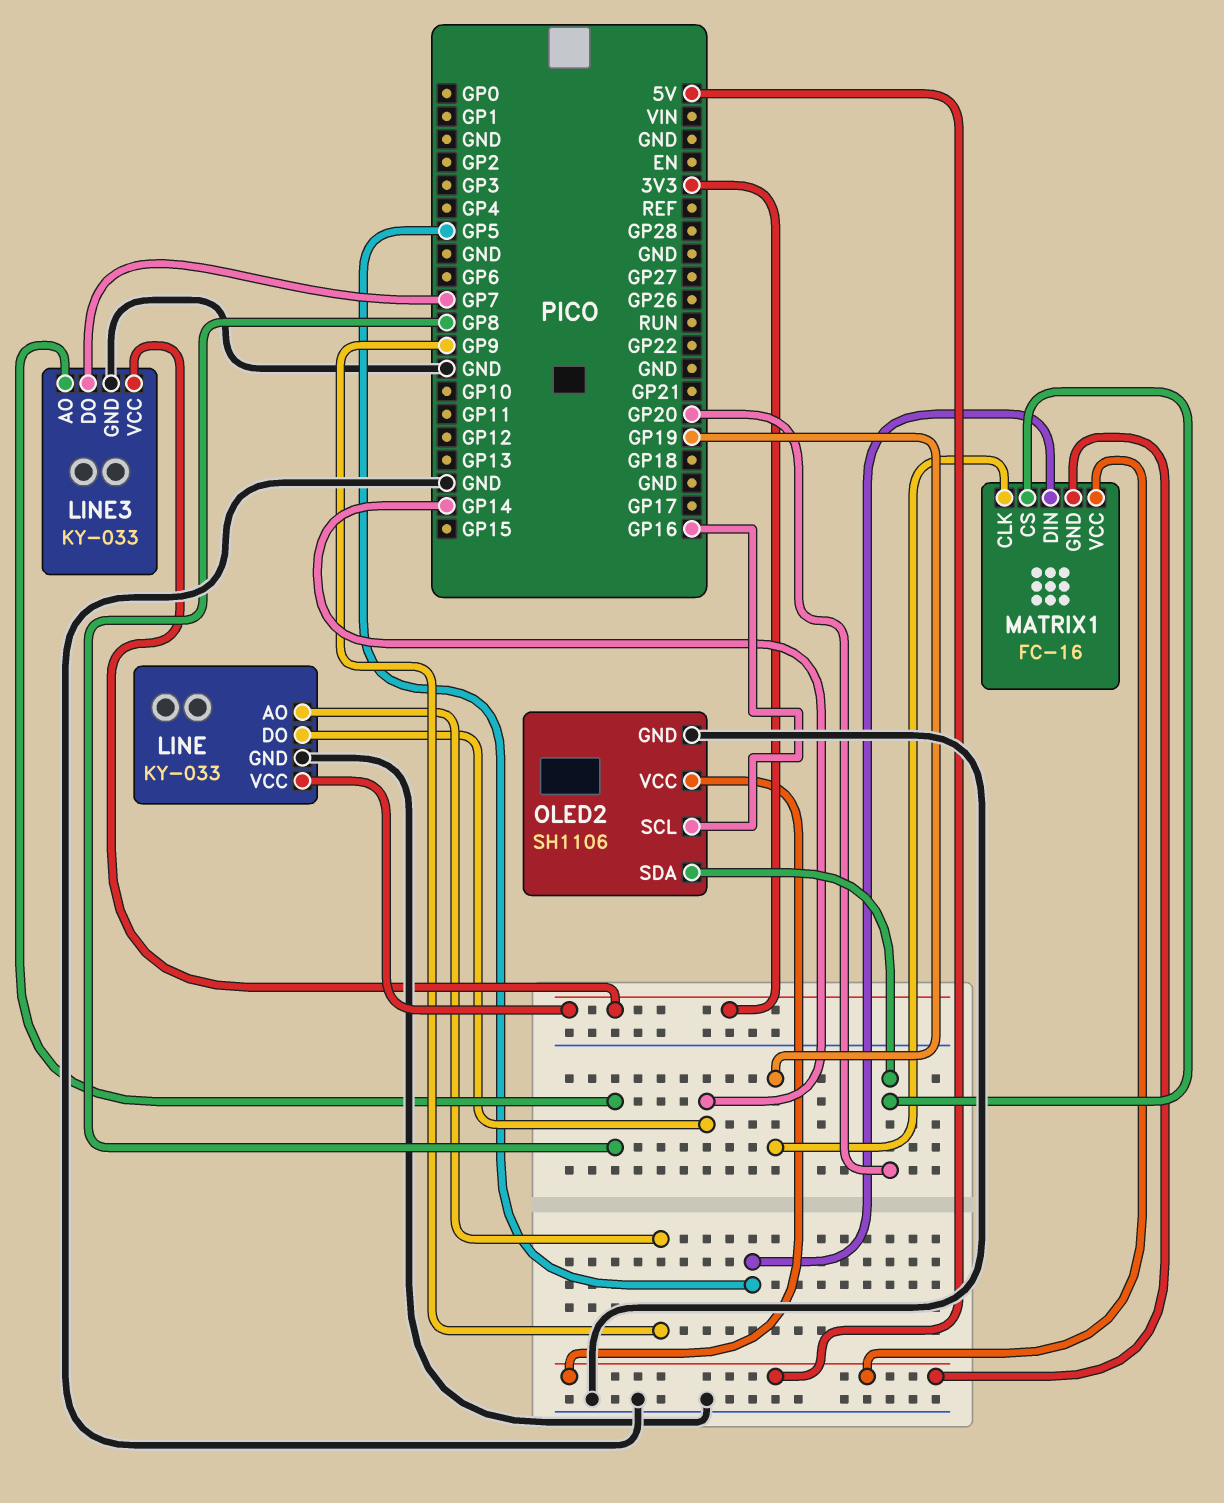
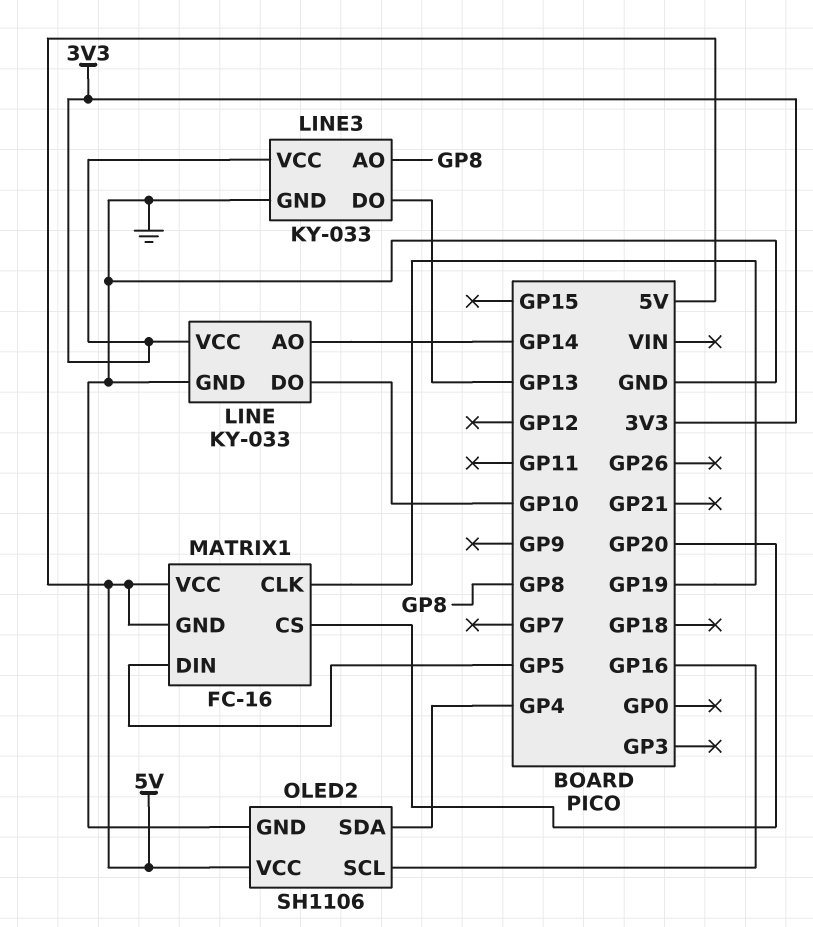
LINE pin AO: GP9 -> GP14
LINE pin DO: GP14 -> GP10
LINE3 pin DO: GP7 -> GP13
OLED2 pin SDA: GP20 -> GP4

